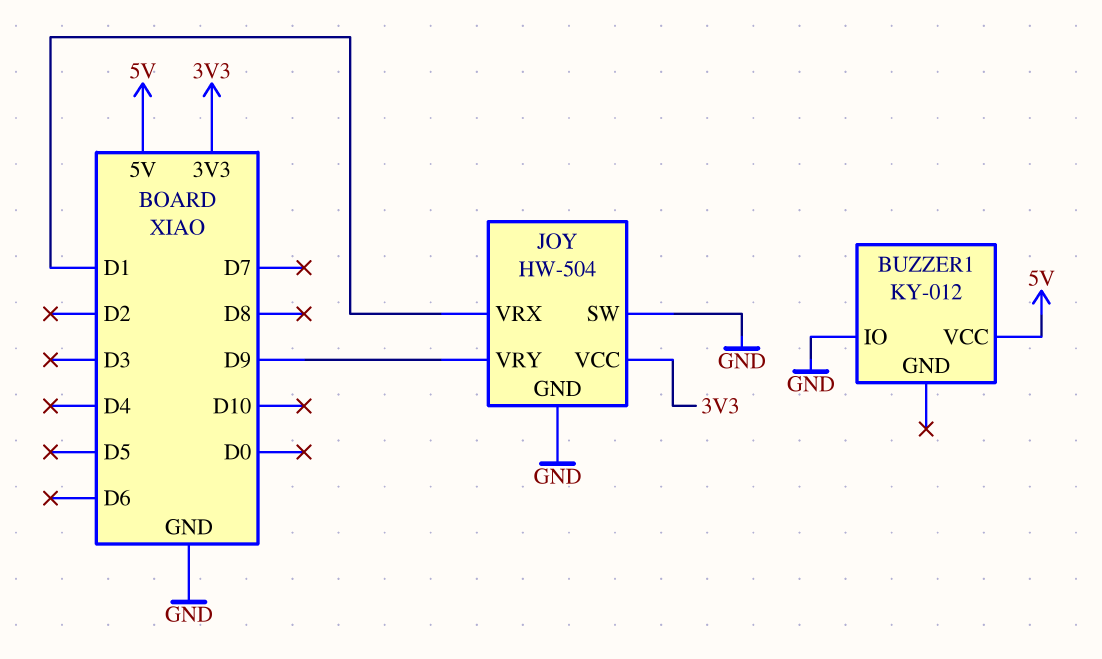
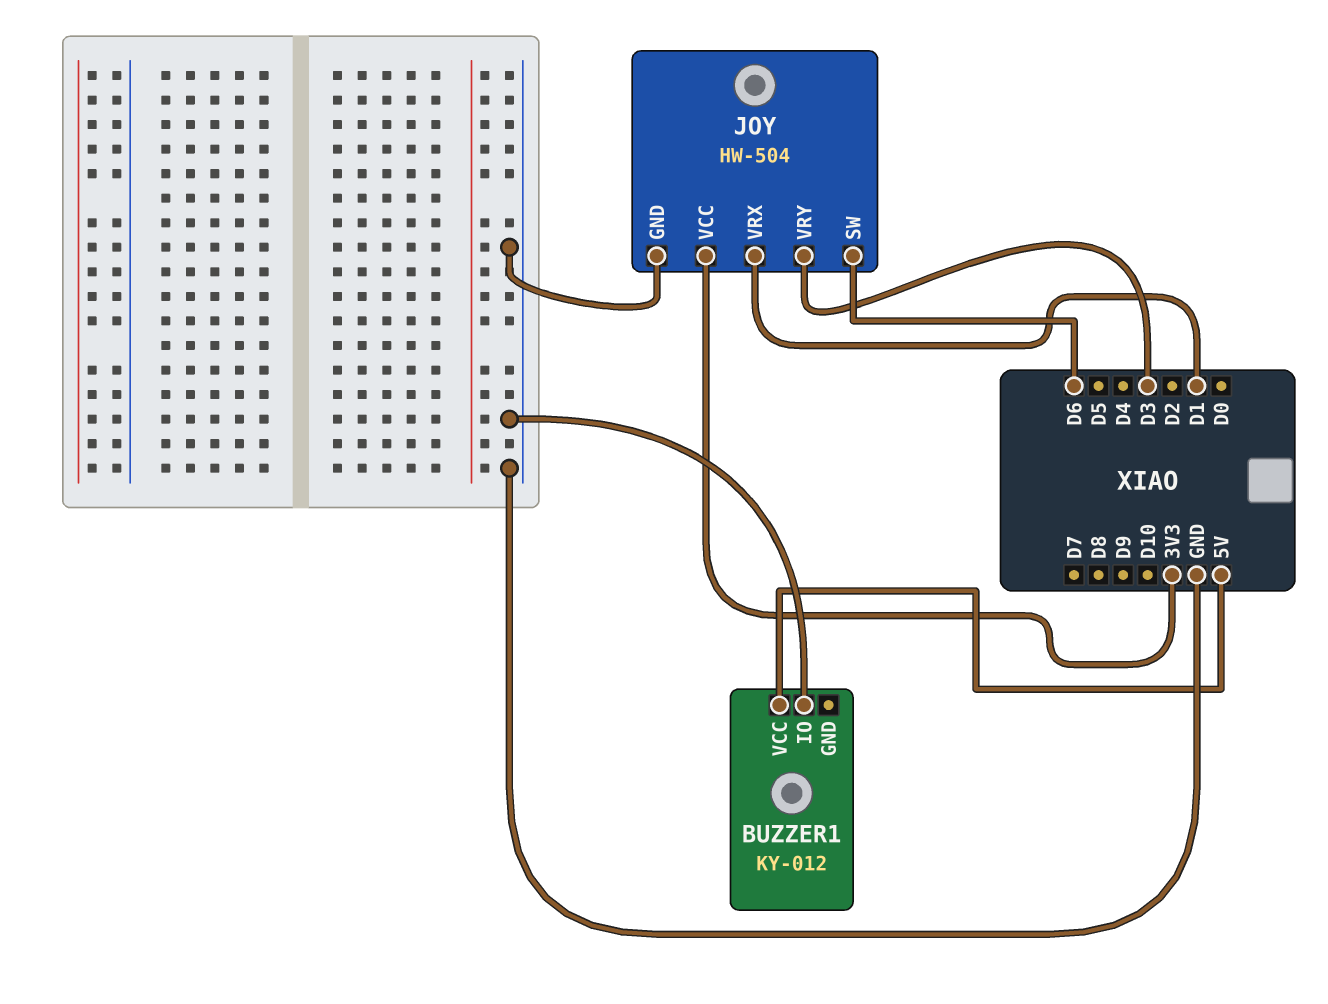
JOY pin SW: GND -> D6
JOY pin VRY: D9 -> D3

